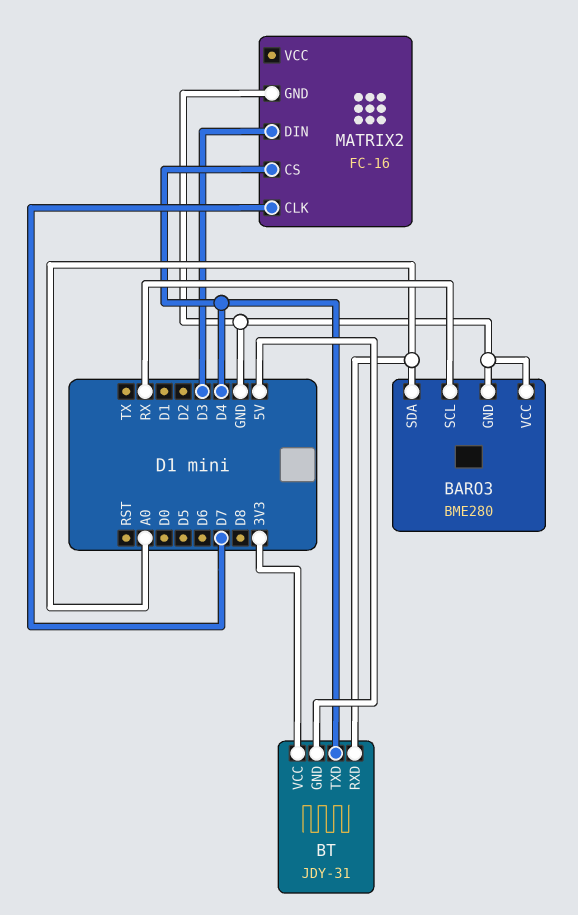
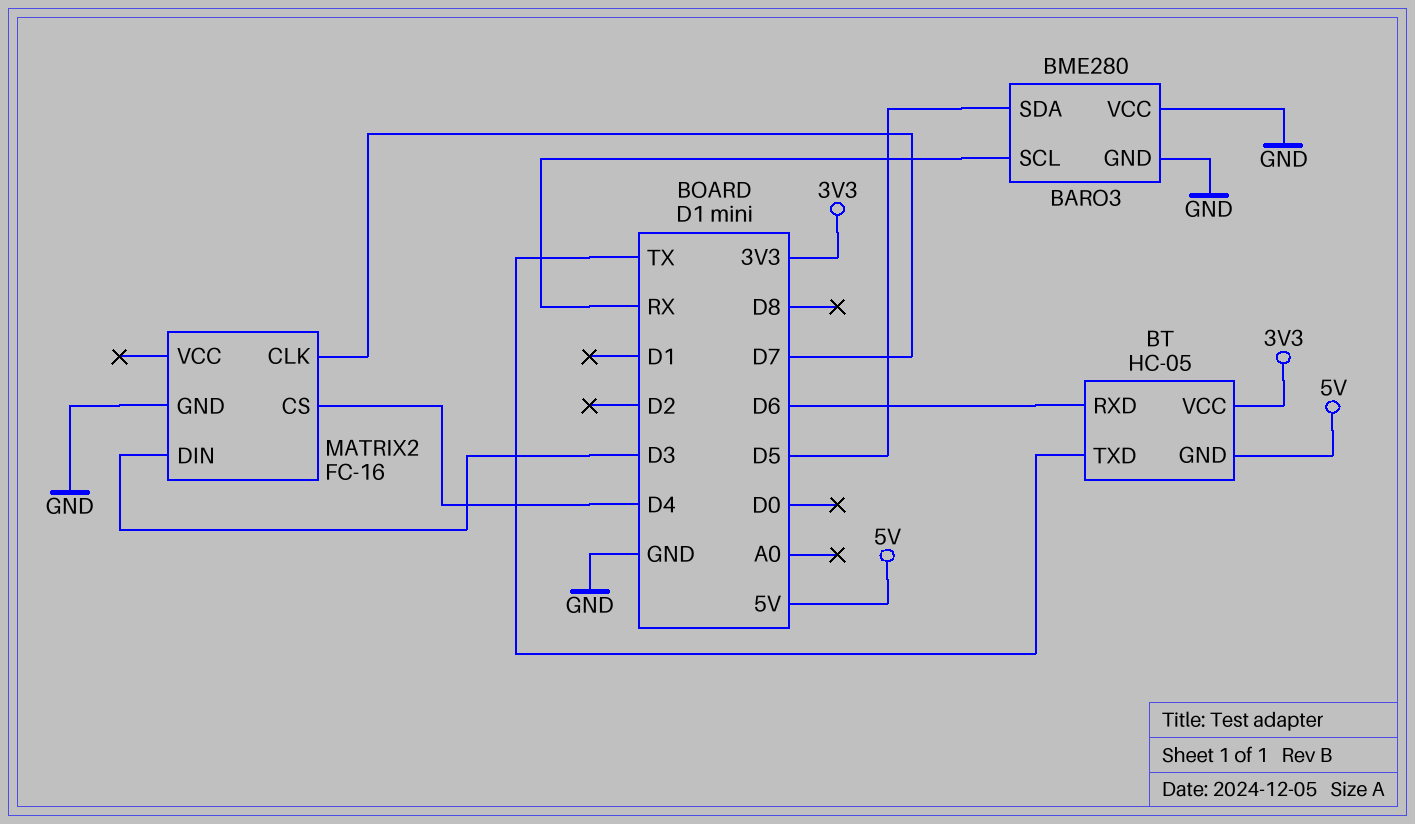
BARO3 pin SDA: A0 -> D5
BT: JDY-31 -> HC-05
BT pin RXD: A0 -> D6
BT pin TXD: D4 -> TX

